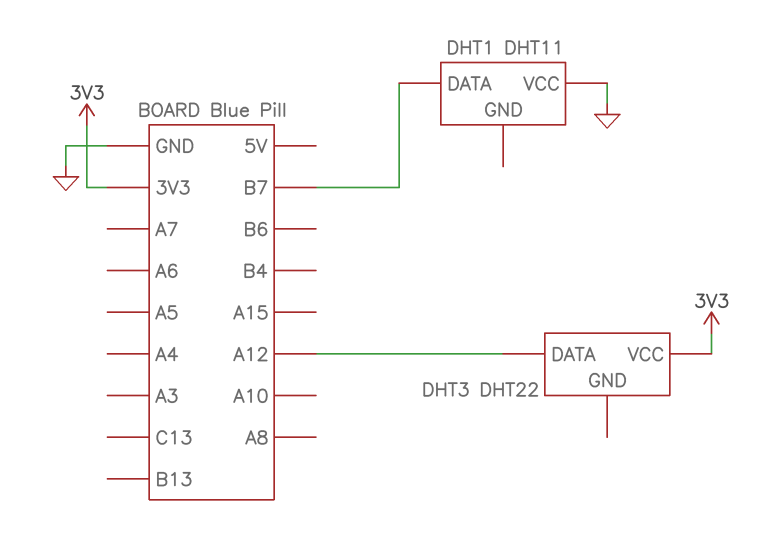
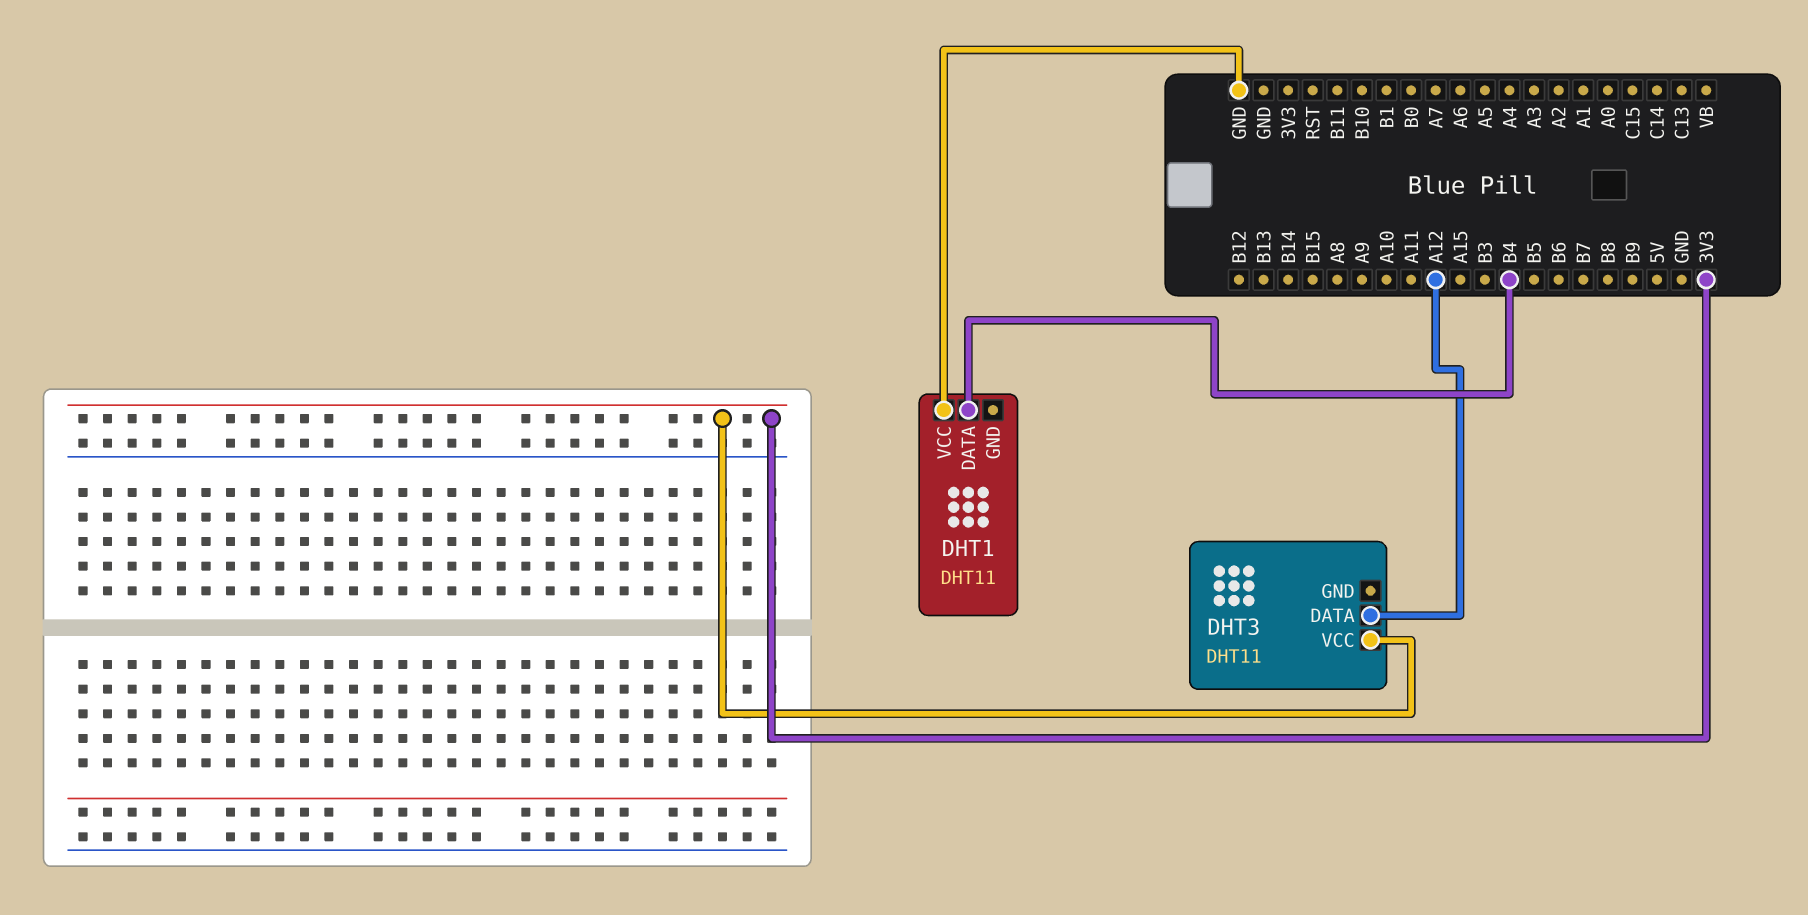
DHT1 pin DATA: B7 -> B4
DHT3: DHT22 -> DHT11

